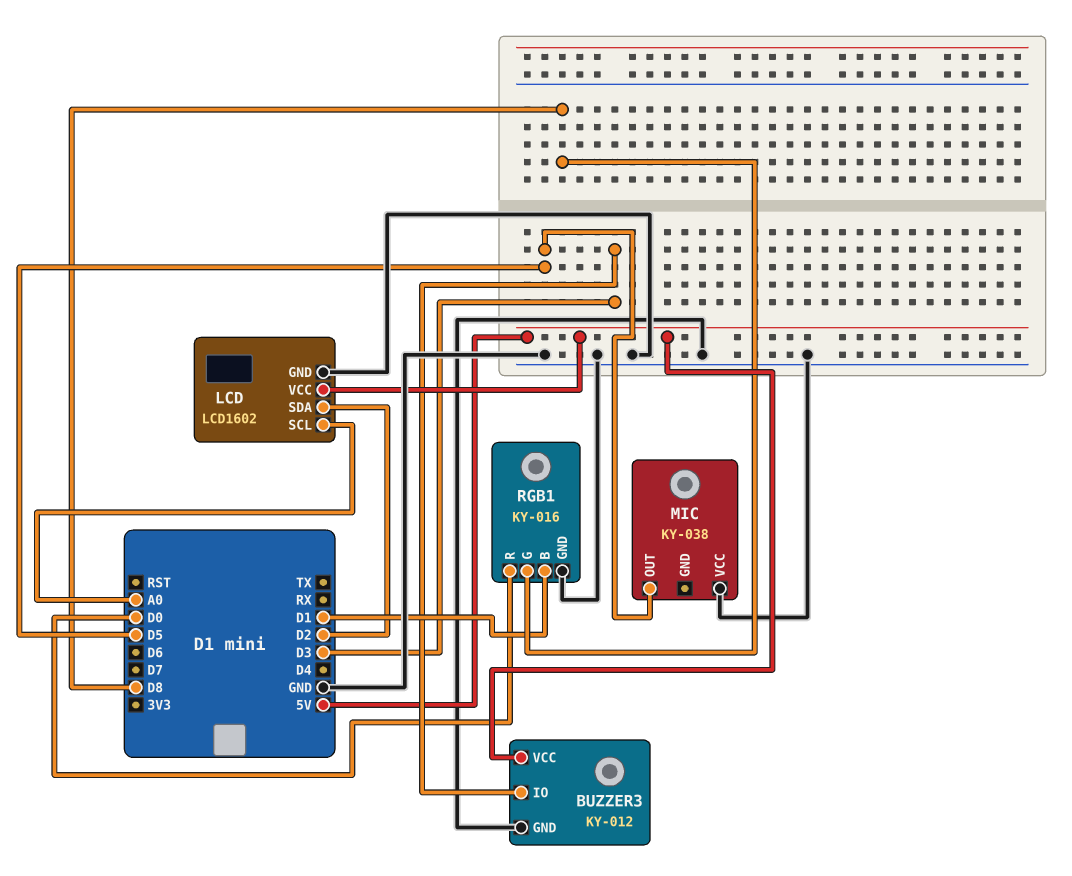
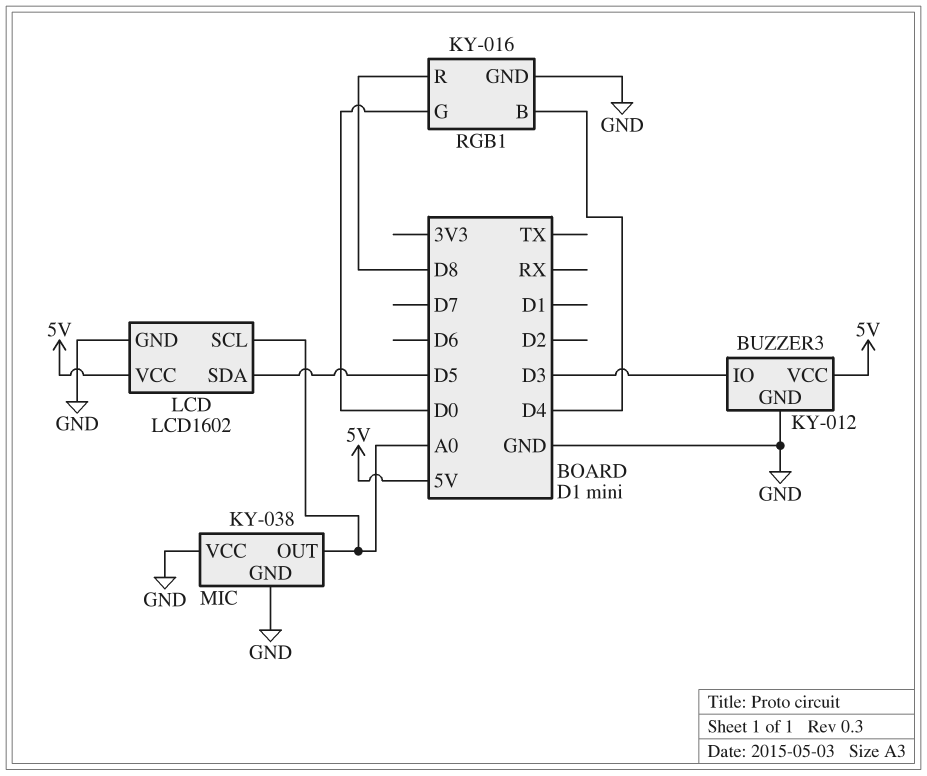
LCD pin SDA: D2 -> D5
MIC pin GND: none -> GND
MIC pin OUT: D5 -> A0
RGB1 pin B: D1 -> D4
RGB1 pin G: D8 -> D0
RGB1 pin R: D0 -> D8

